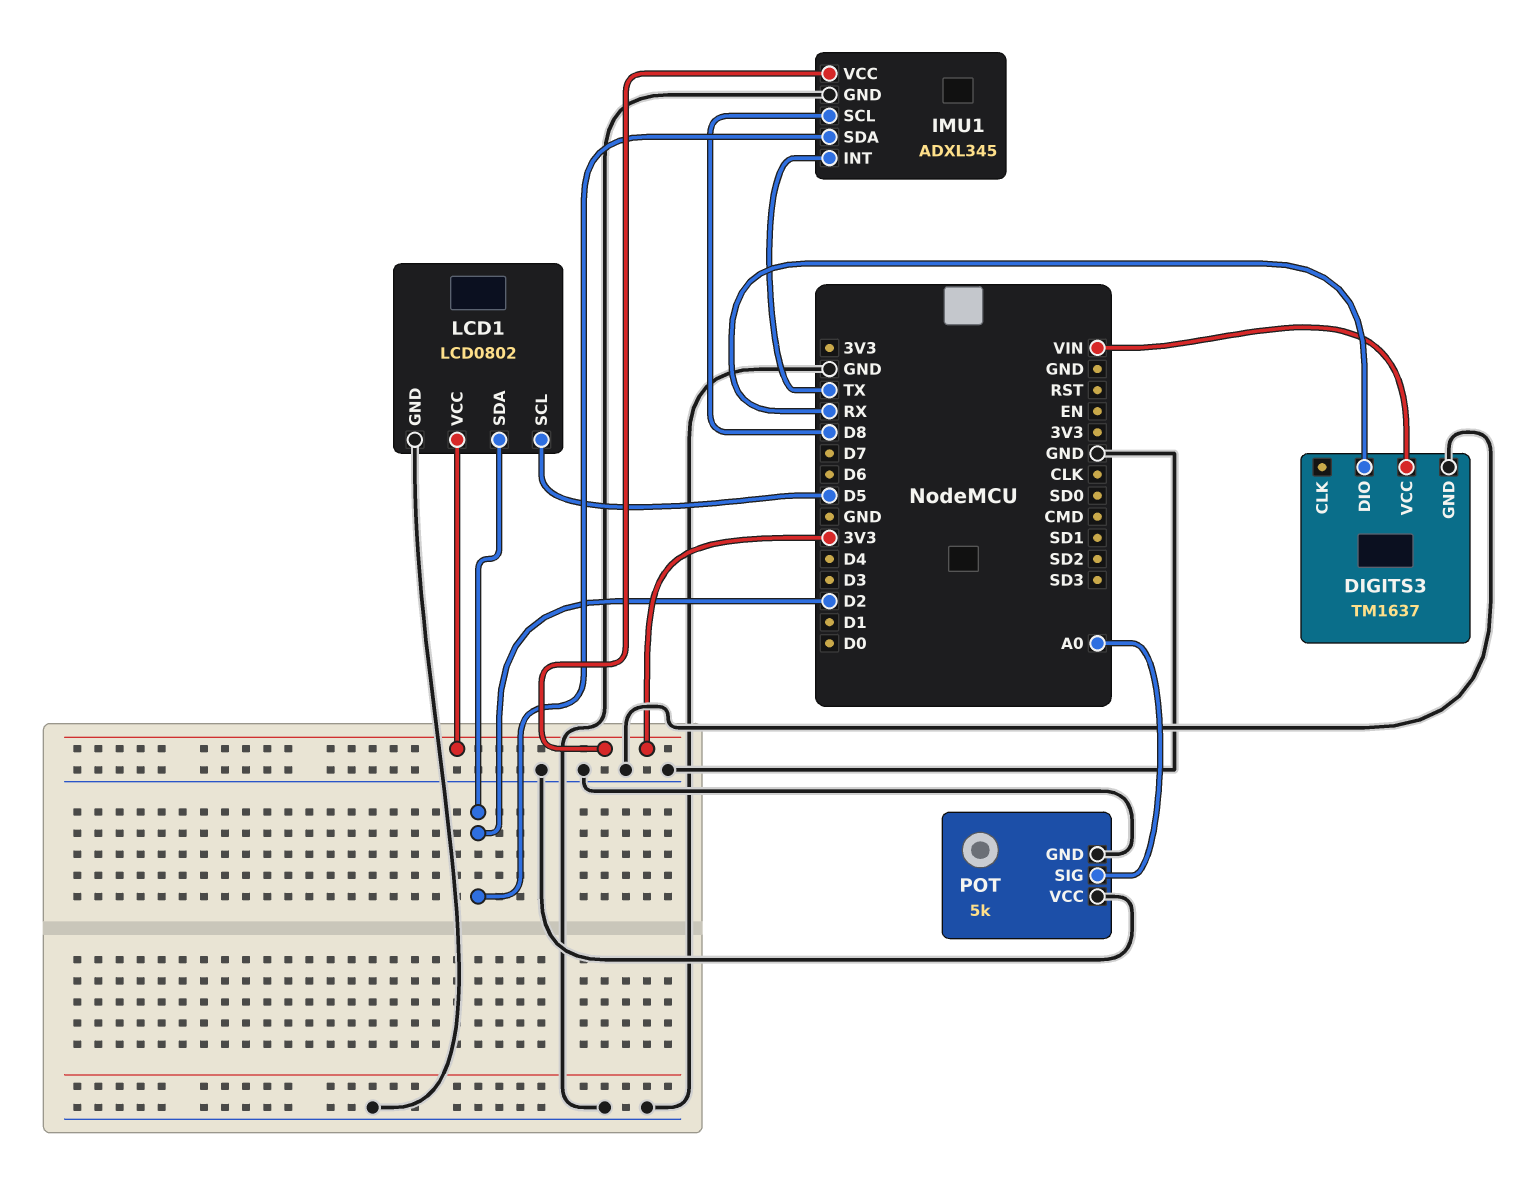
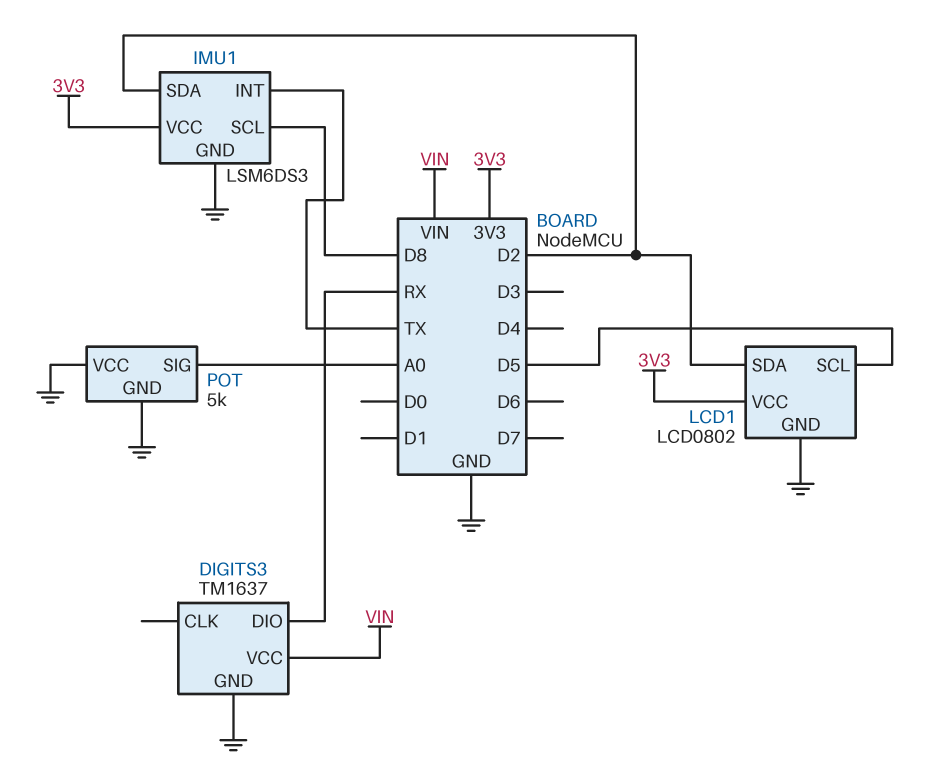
IMU1: ADXL345 -> LSM6DS3

